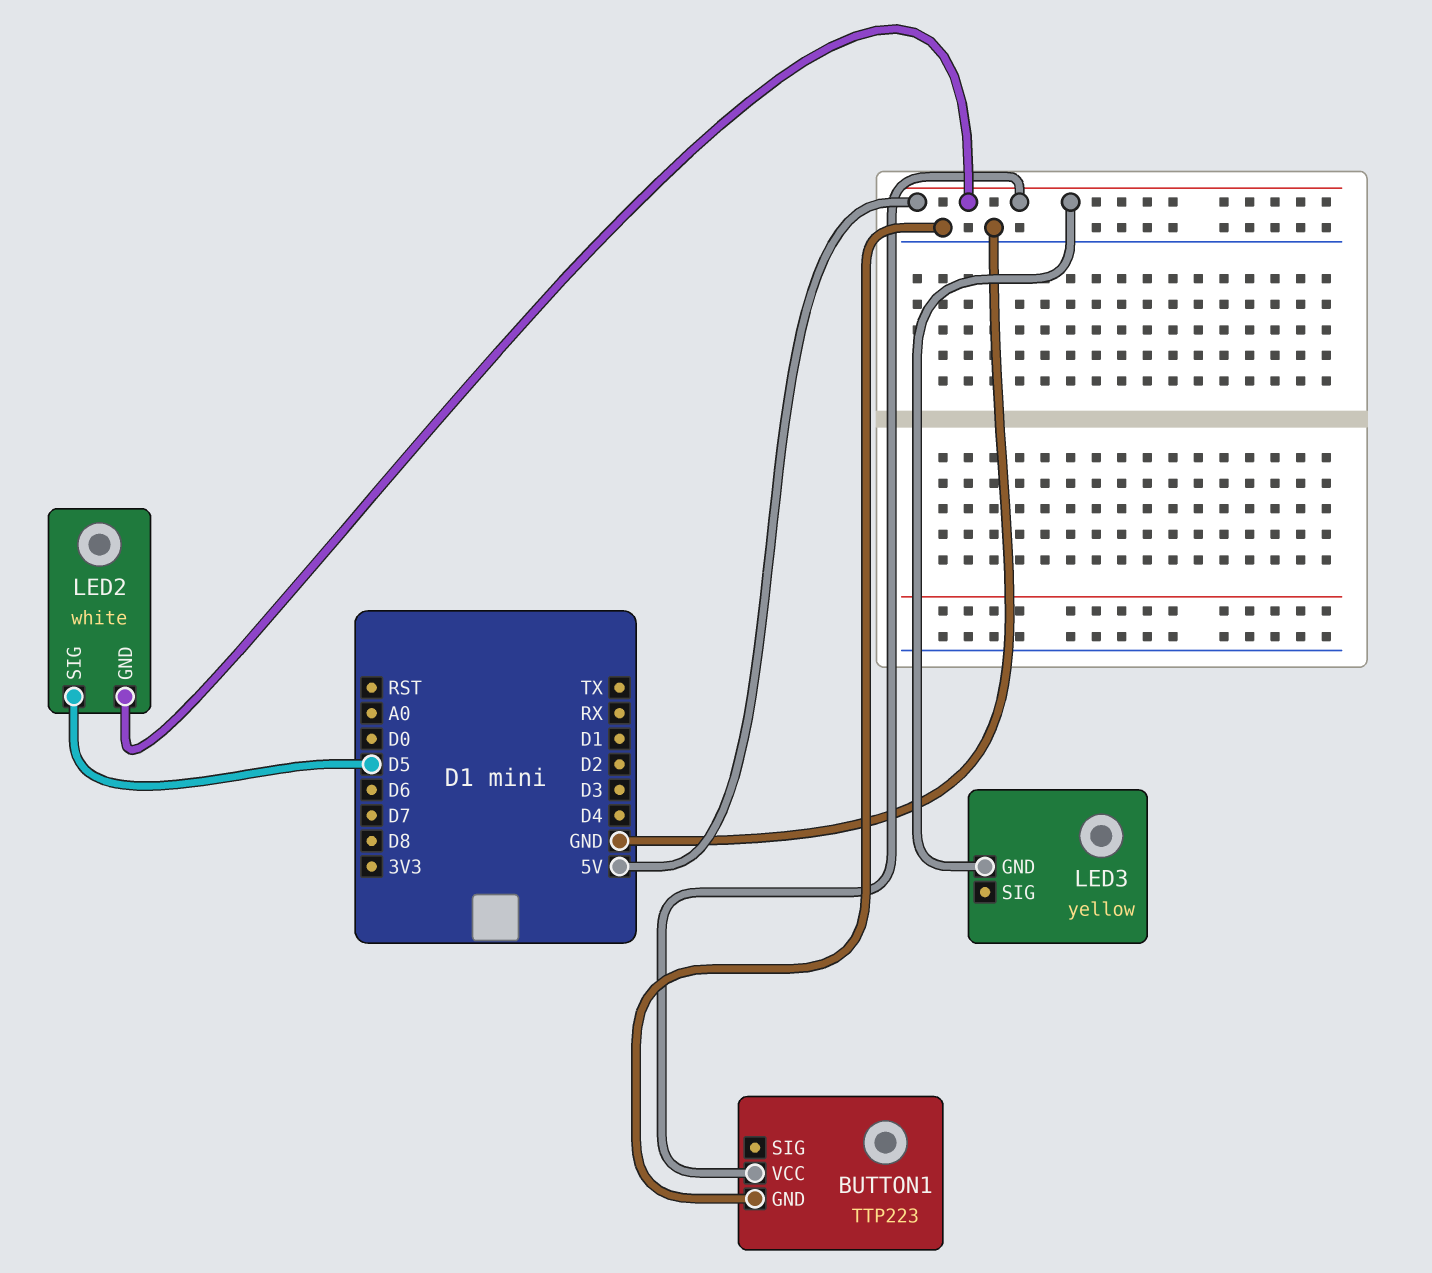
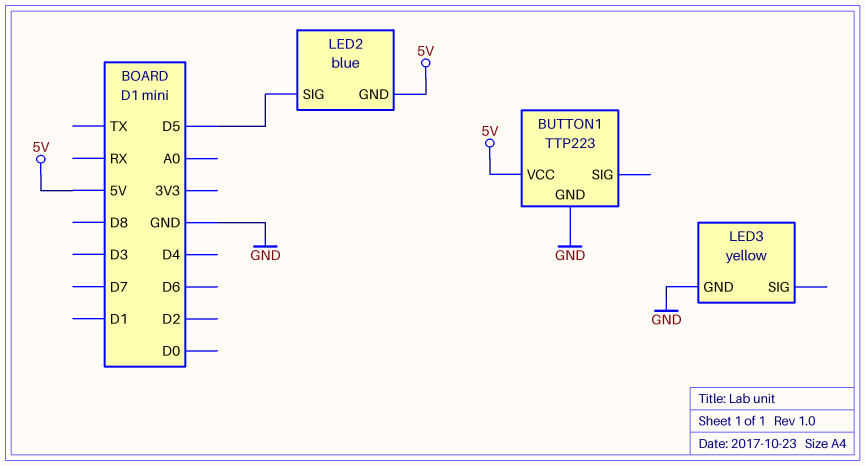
LED2: white -> blue
LED3 pin GND: 5V -> GND

